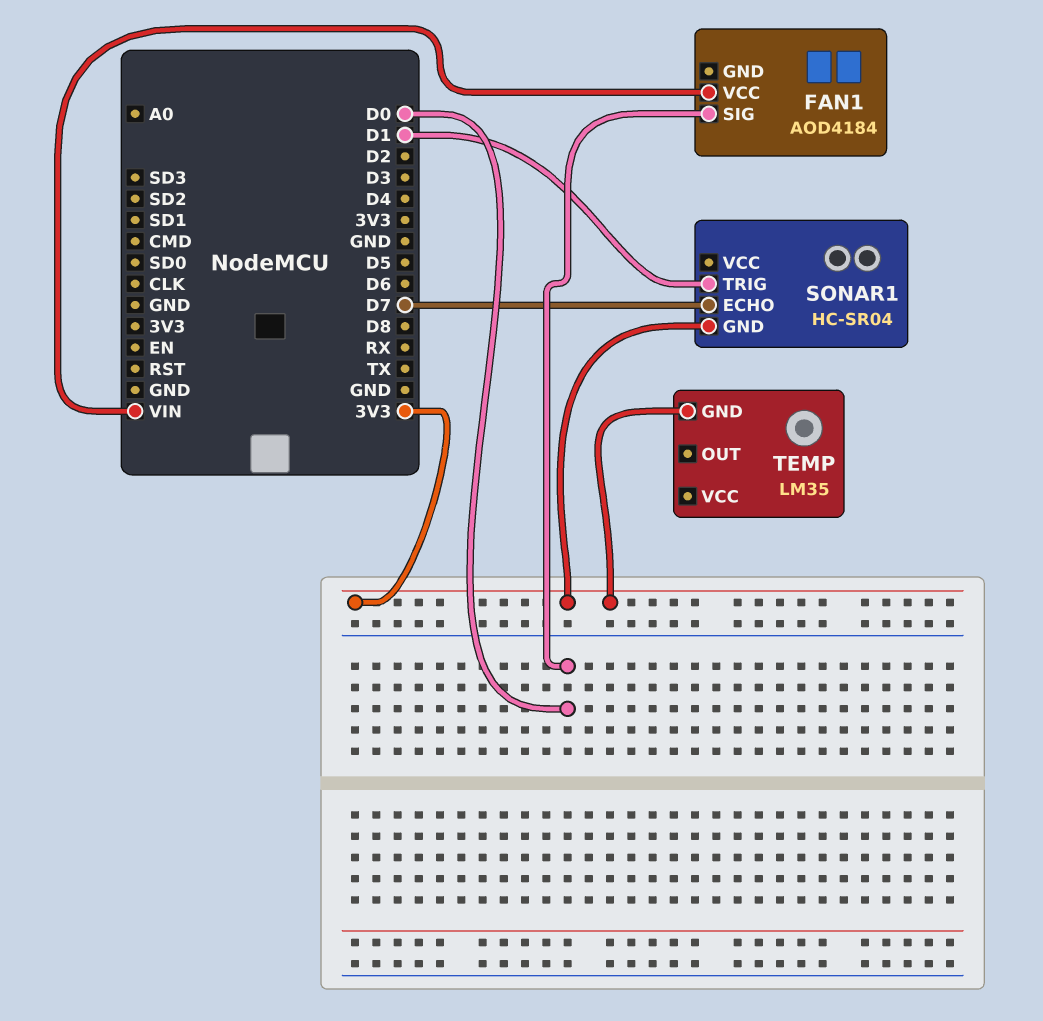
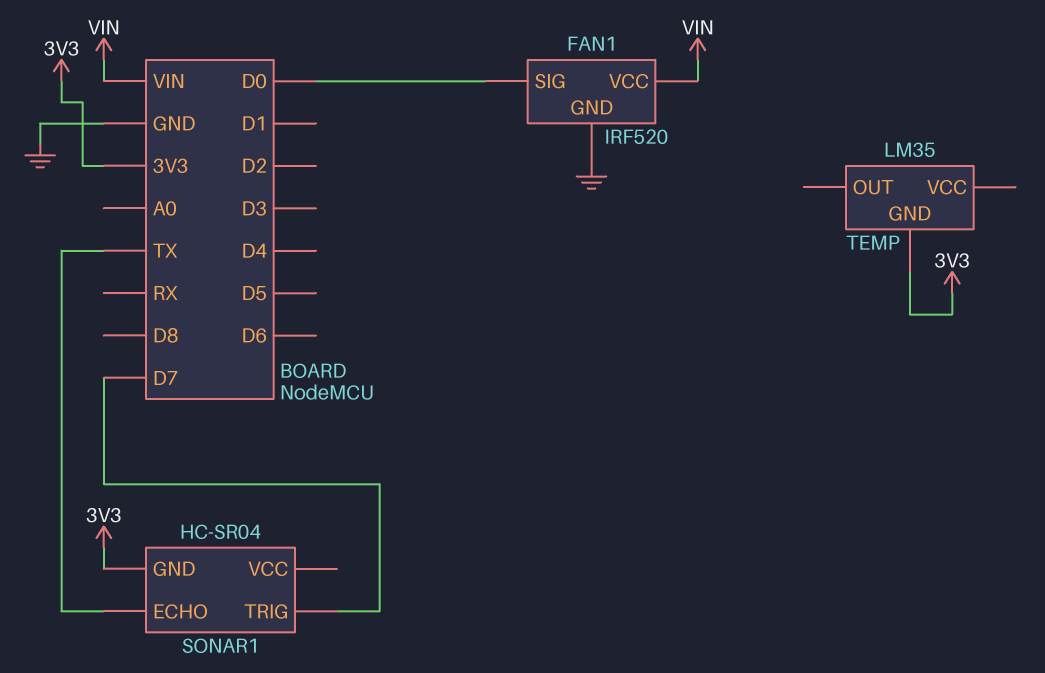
FAN1: AOD4184 -> IRF520
FAN1 pin GND: none -> GND
SONAR1 pin ECHO: D7 -> TX
SONAR1 pin TRIG: D1 -> D7

